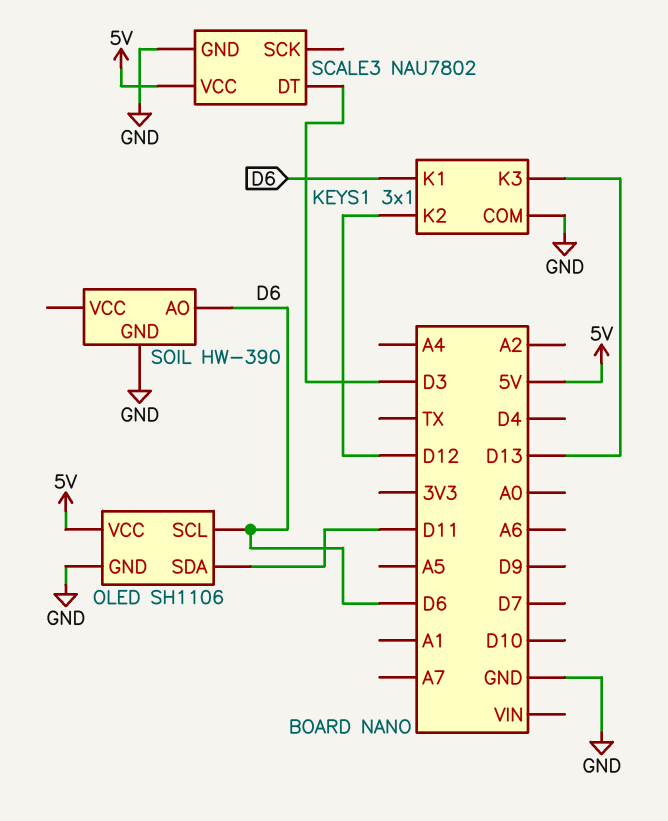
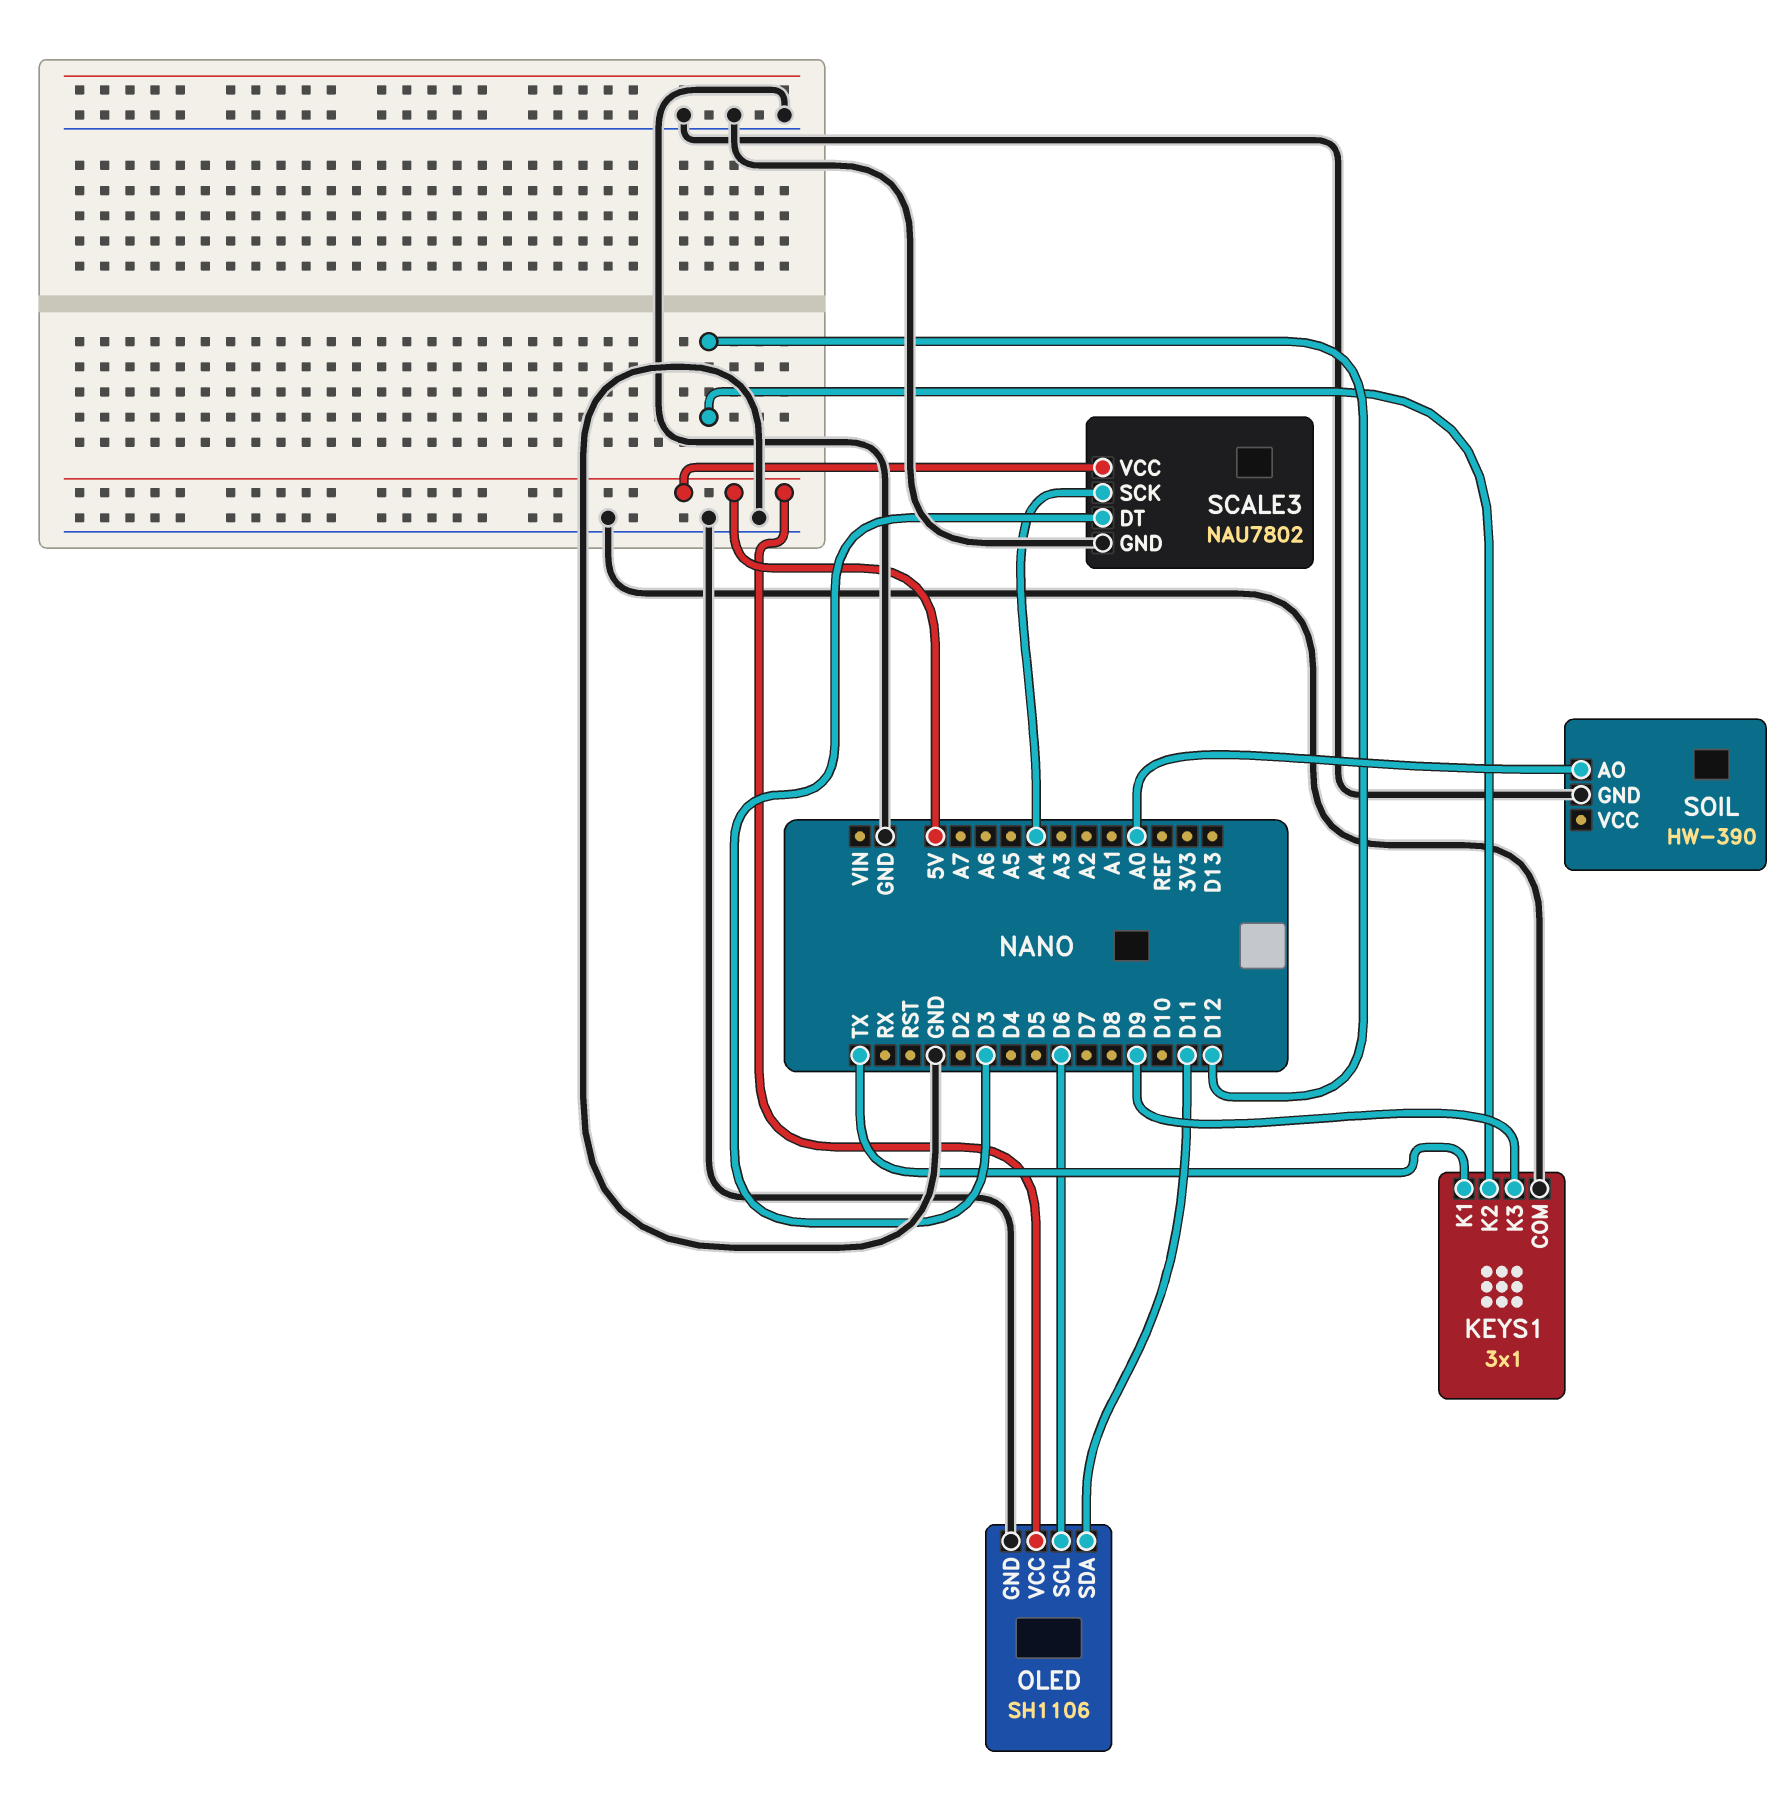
KEYS1 pin K1: D6 -> TX
KEYS1 pin K3: D13 -> D9
SCALE3 pin SCK: none -> A4
SOIL pin AO: D6 -> A0

